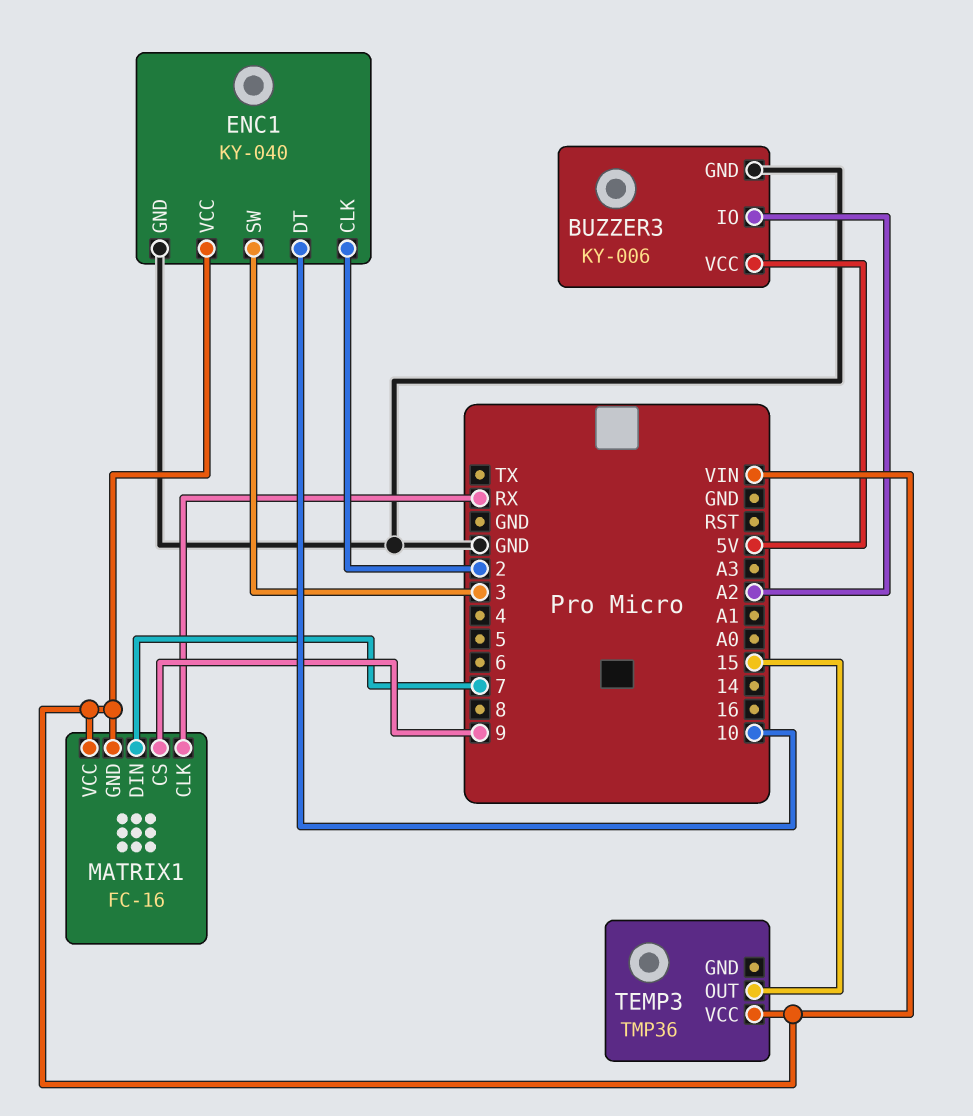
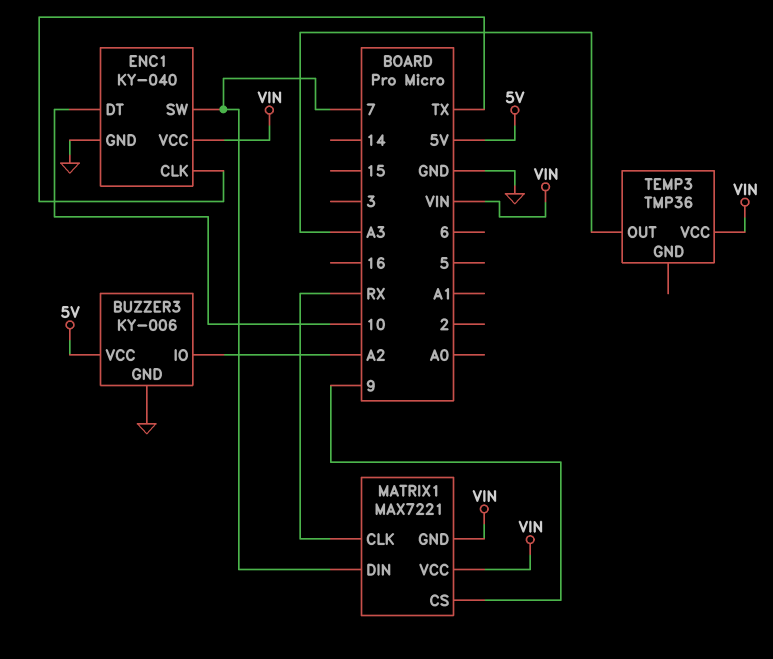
ENC1 pin CLK: 2 -> TX
ENC1 pin SW: 3 -> 7
MATRIX1: FC-16 -> MAX7221
TEMP3 pin OUT: 15 -> A3

